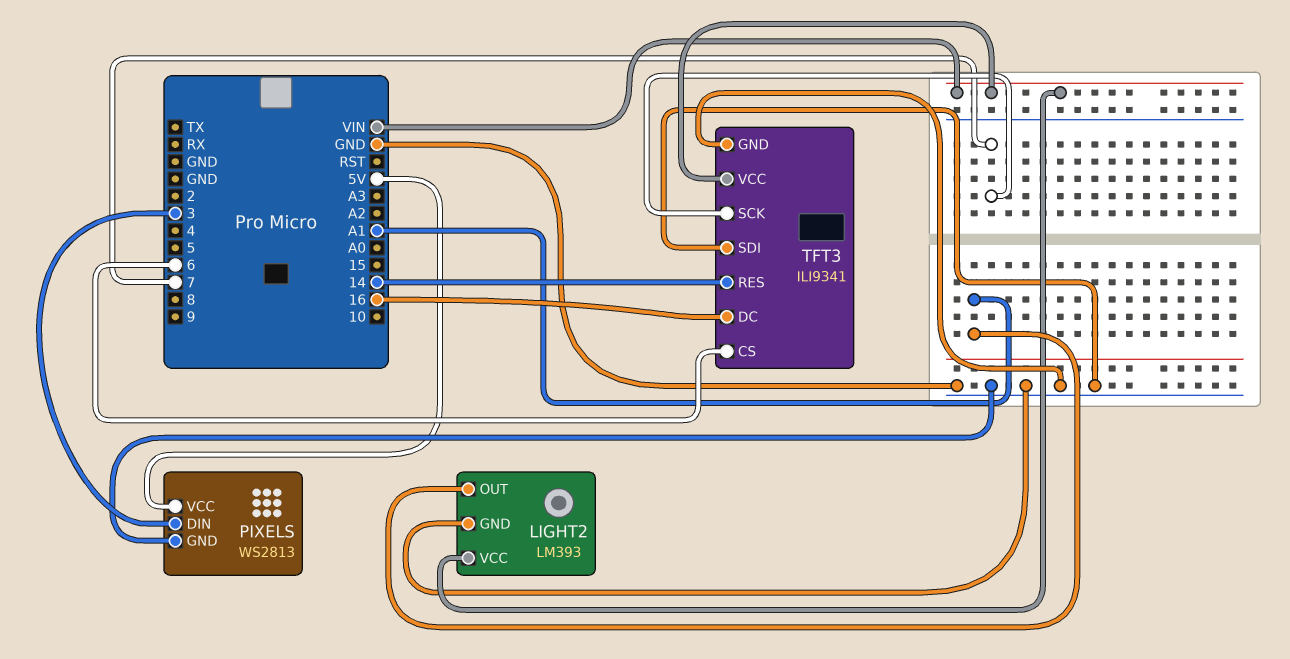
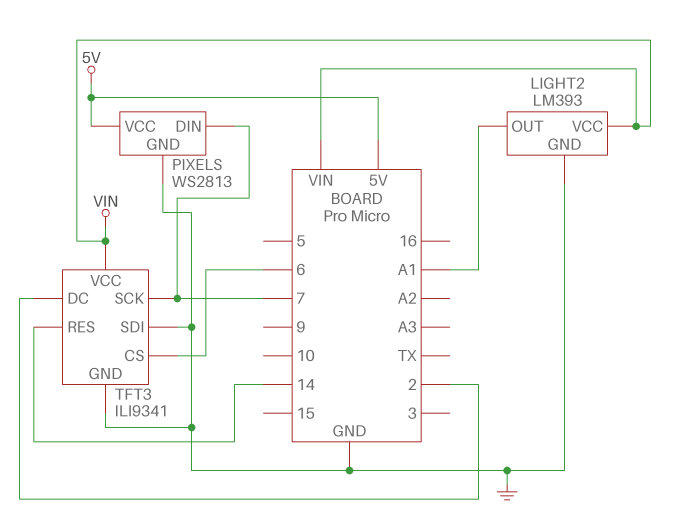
PIXELS pin DIN: 3 -> 7
TFT3 pin DC: 16 -> 2

